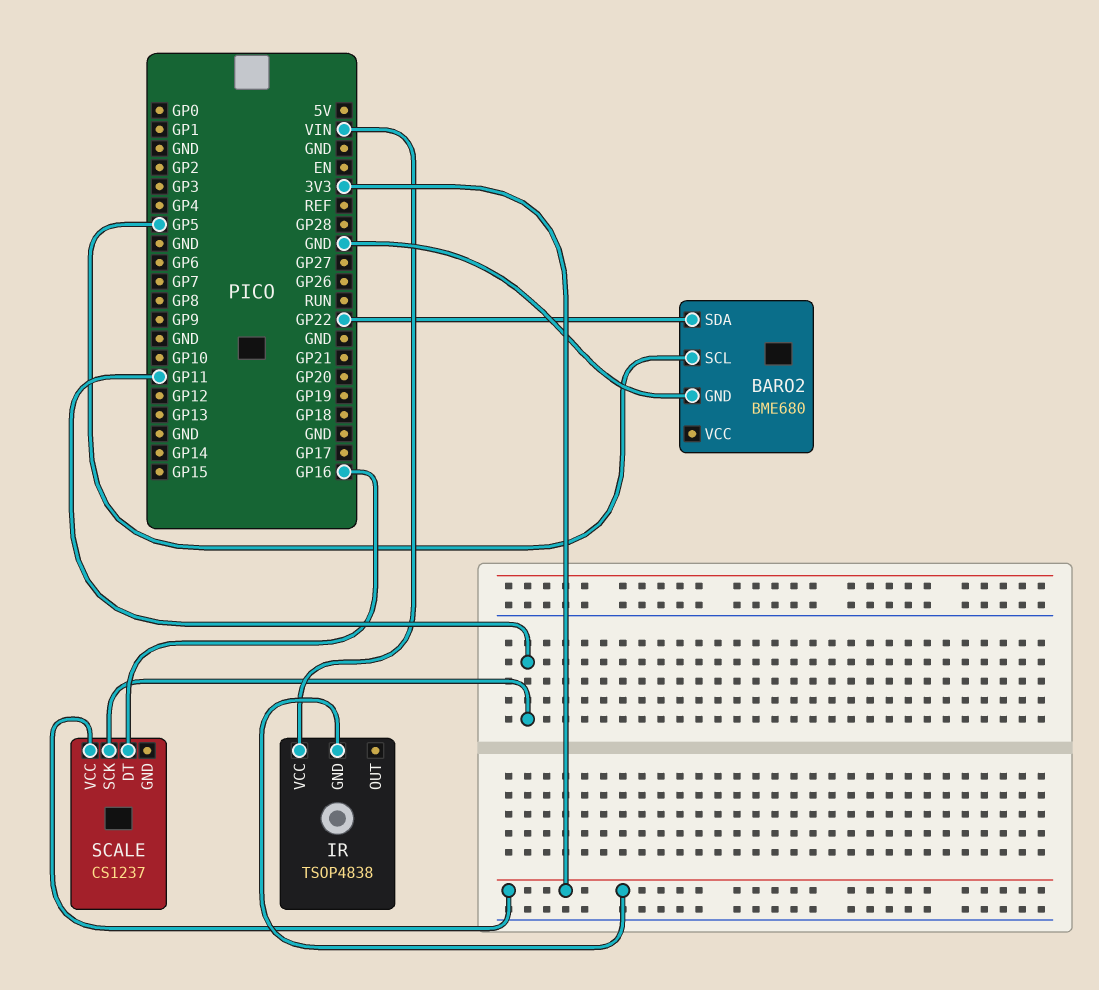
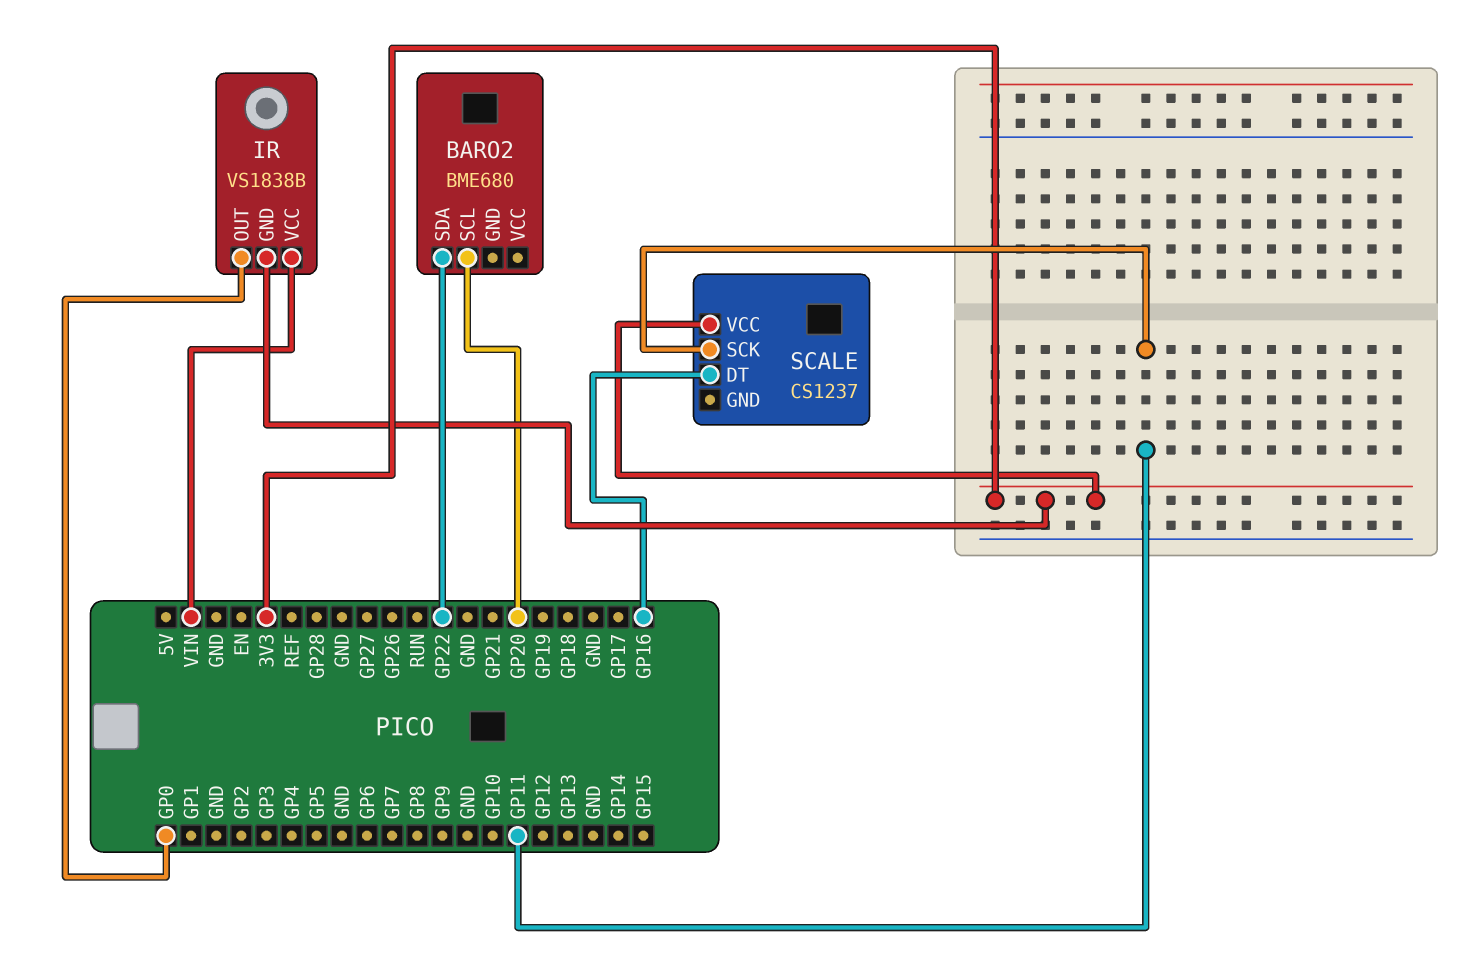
BARO2 pin GND: GND -> none
BARO2 pin SCL: GP5 -> GP20
IR: TSOP4838 -> VS1838B
IR pin OUT: none -> GP0

